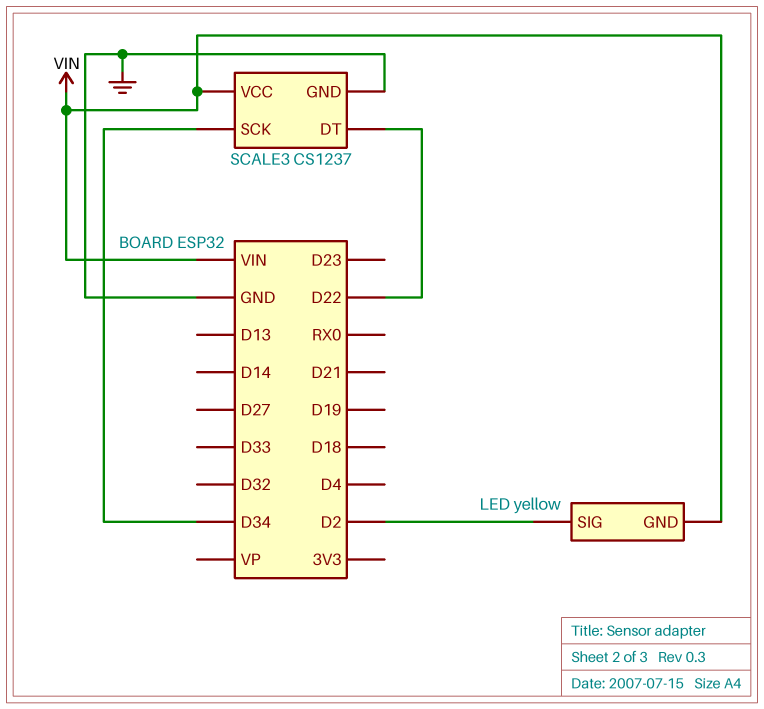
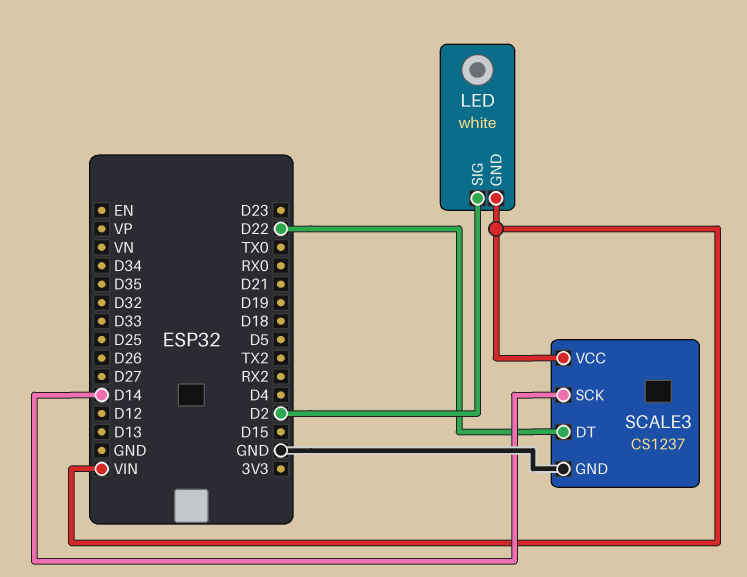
LED: yellow -> white
SCALE3 pin SCK: D34 -> D14

